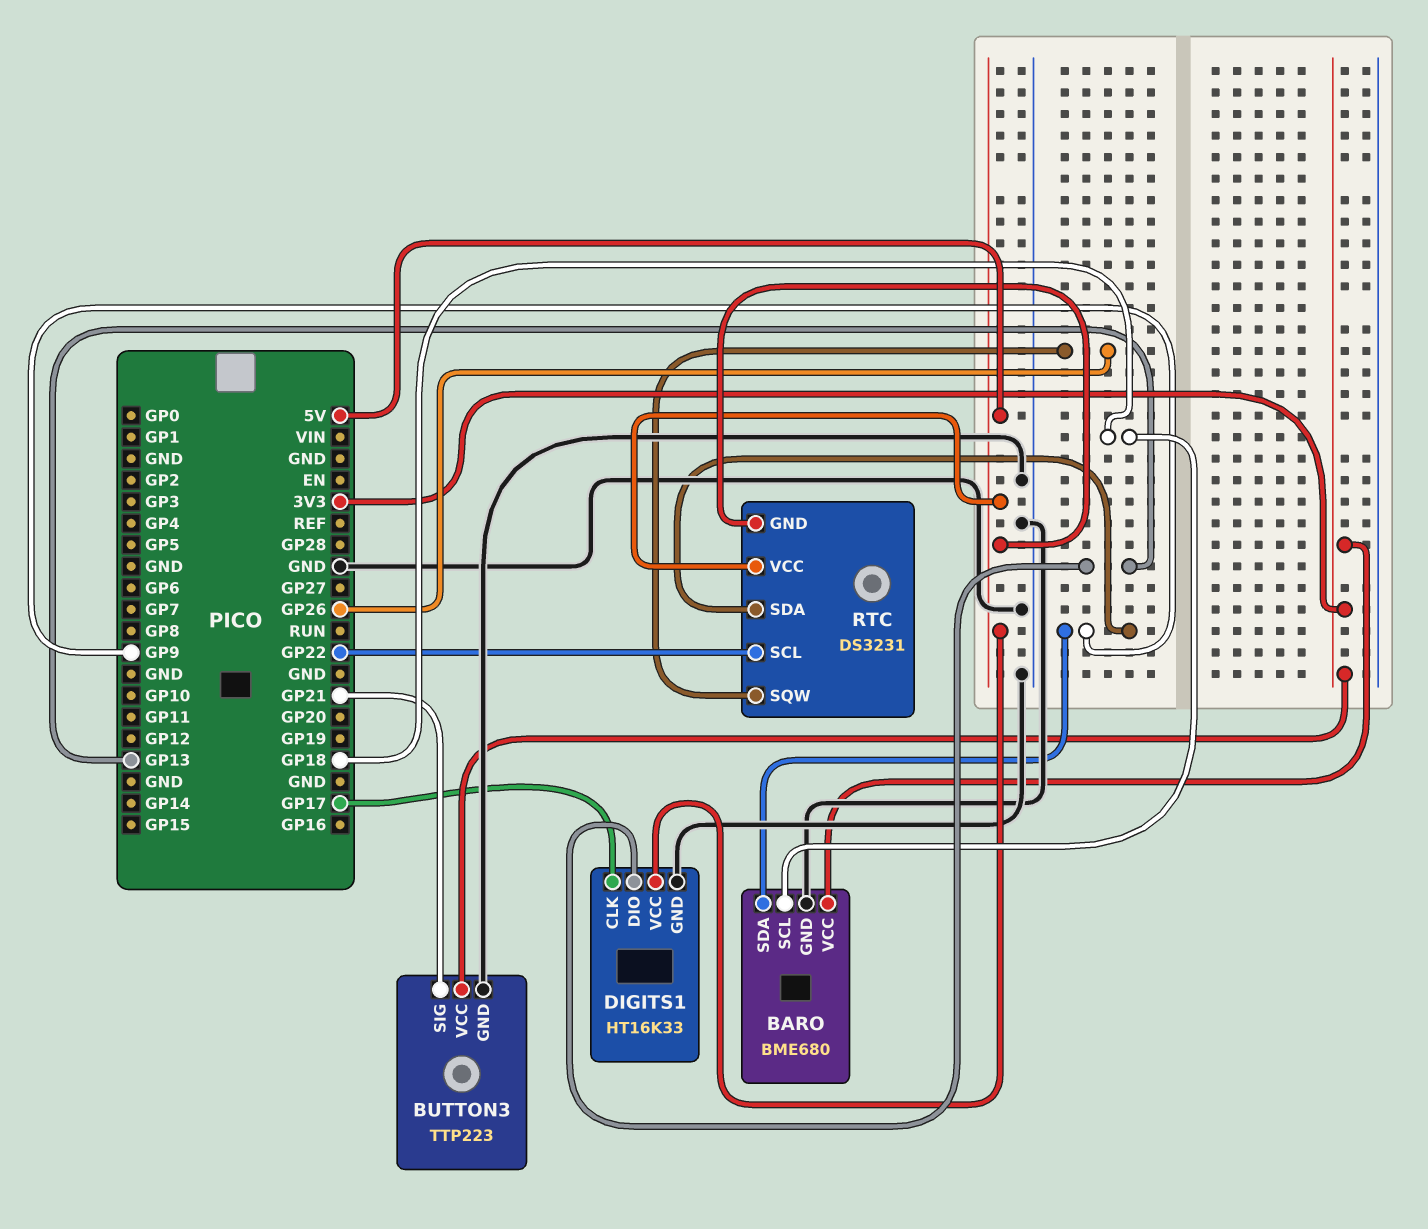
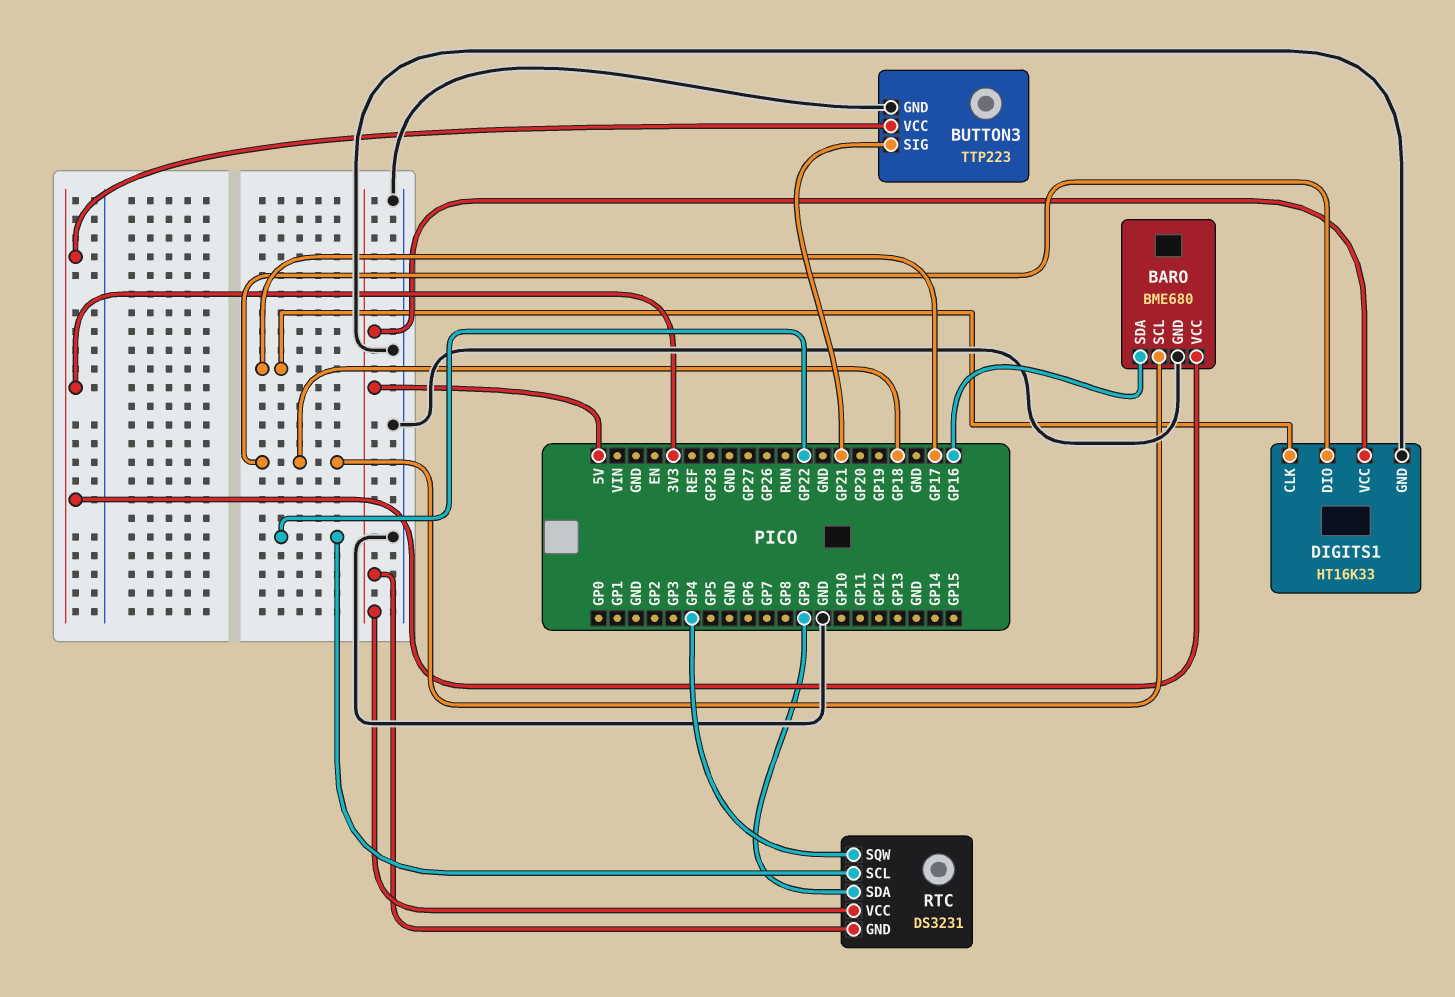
BARO pin SDA: GP9 -> GP16
DIGITS1 pin DIO: GP13 -> GP18
RTC pin SQW: GP26 -> GP4

